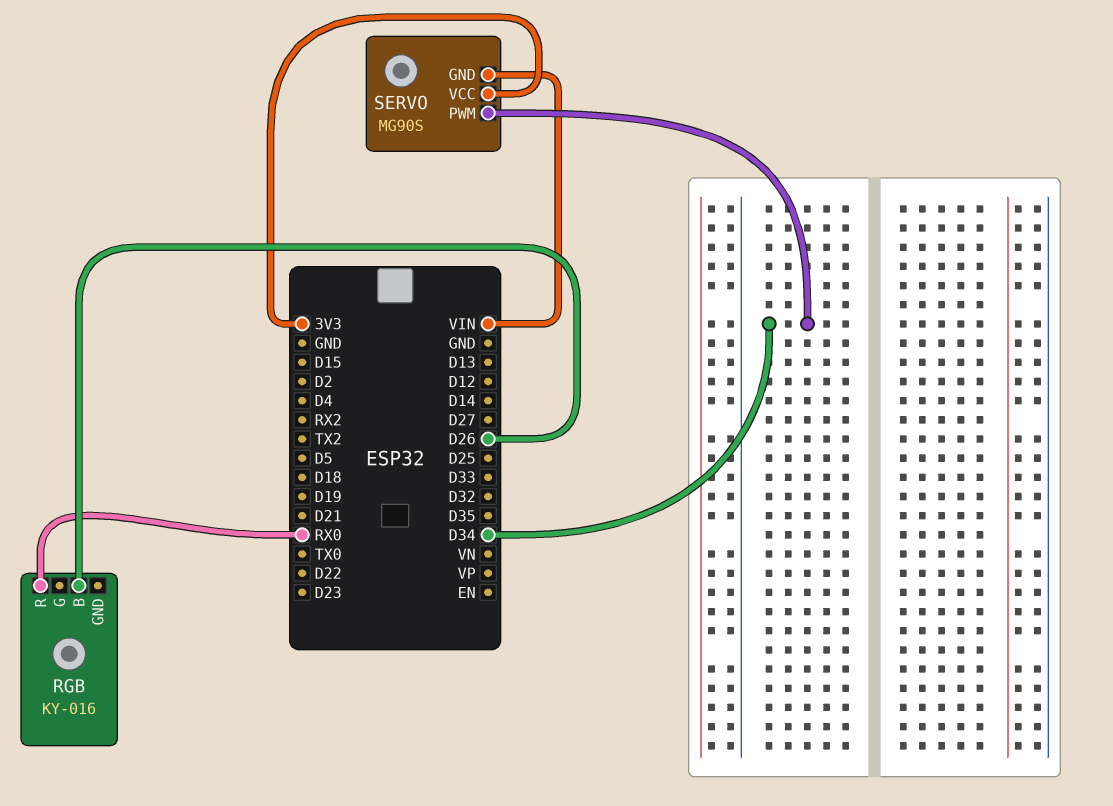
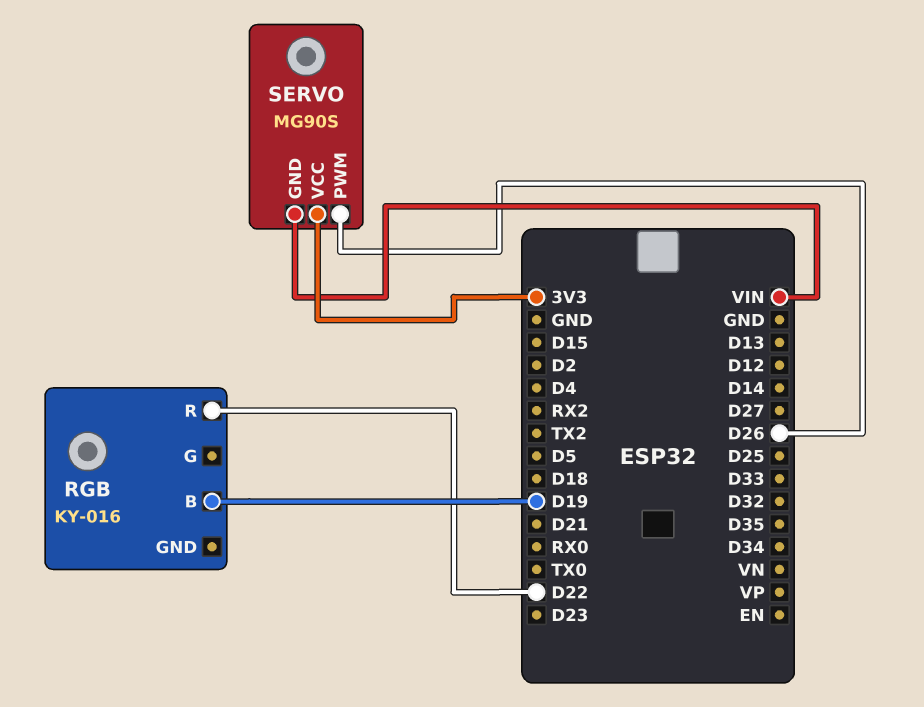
RGB pin B: D26 -> D19
RGB pin R: RX0 -> D22
SERVO pin PWM: D34 -> D26

